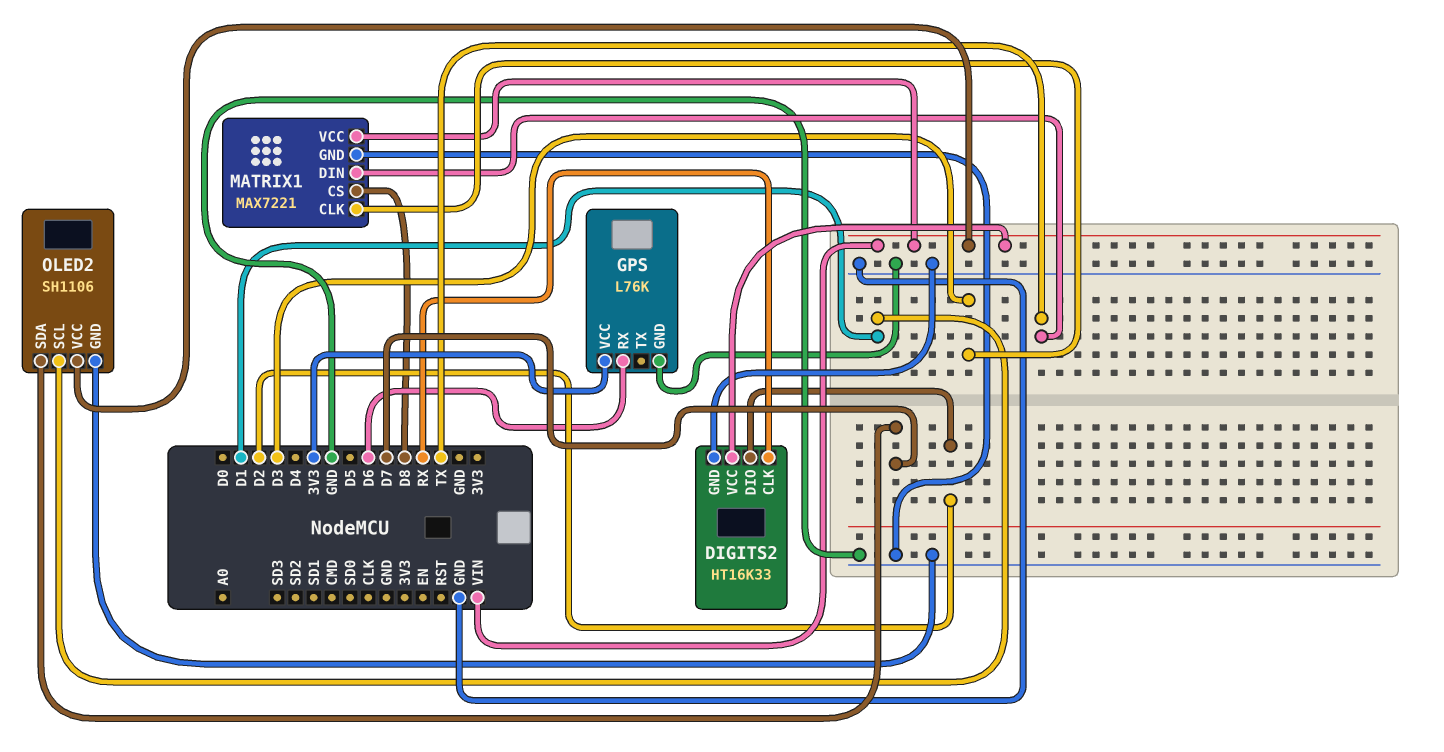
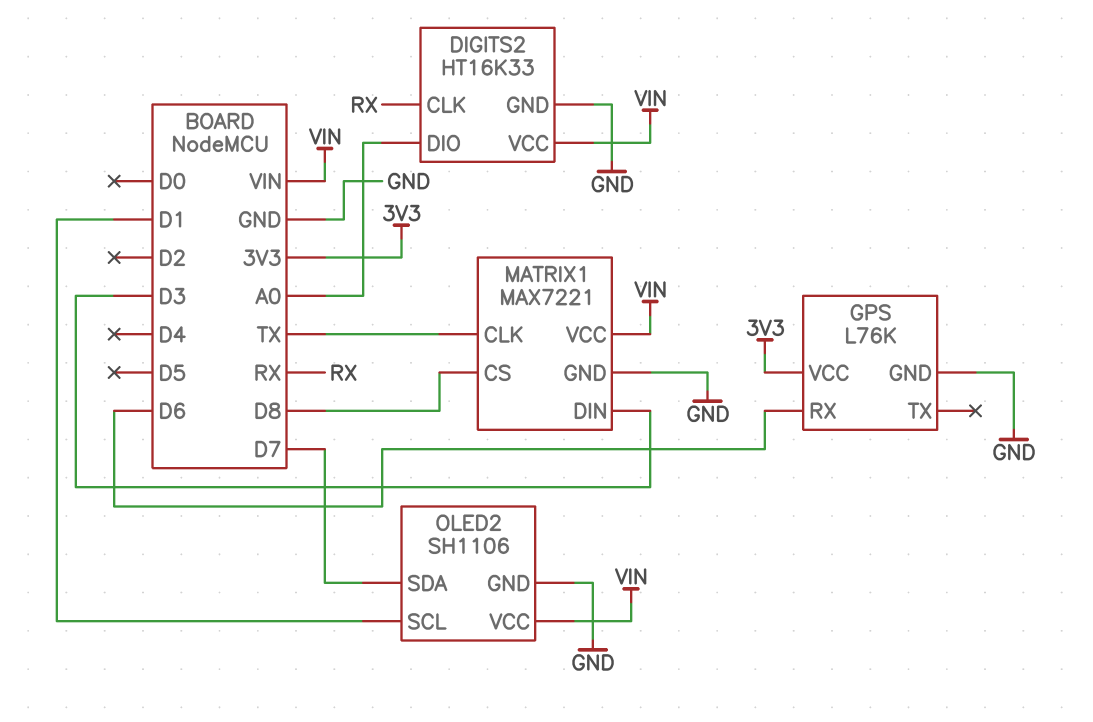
DIGITS2 pin DIO: D2 -> A0
MATRIX1 pin CLK: D3 -> TX
MATRIX1 pin DIN: TX -> D3

